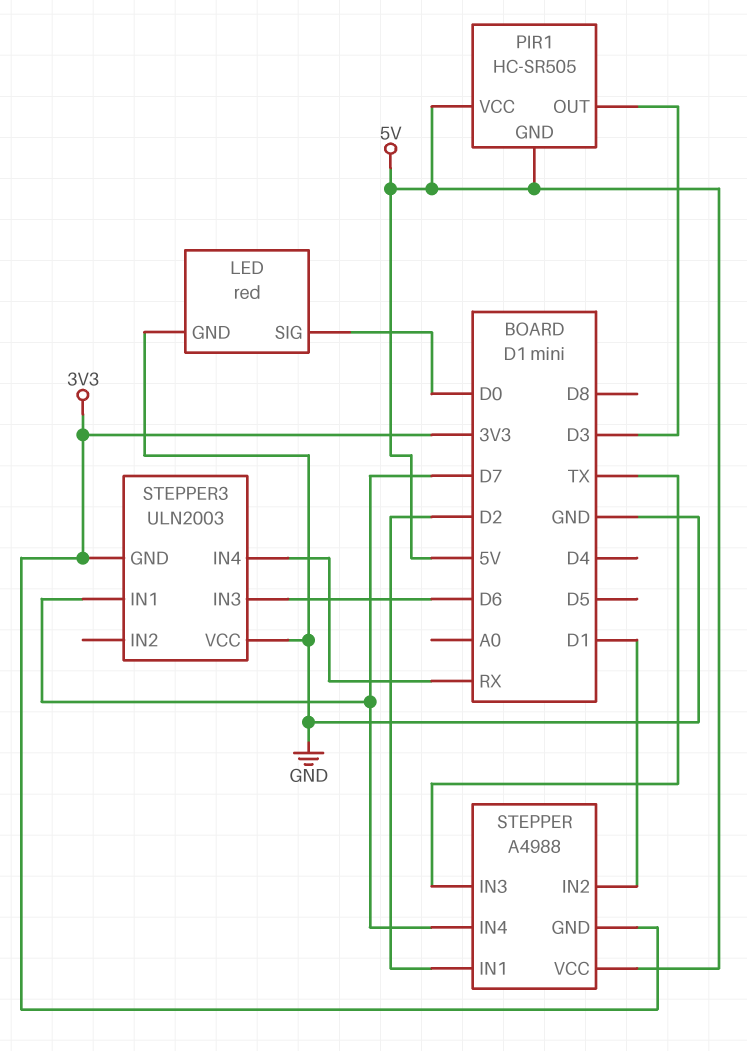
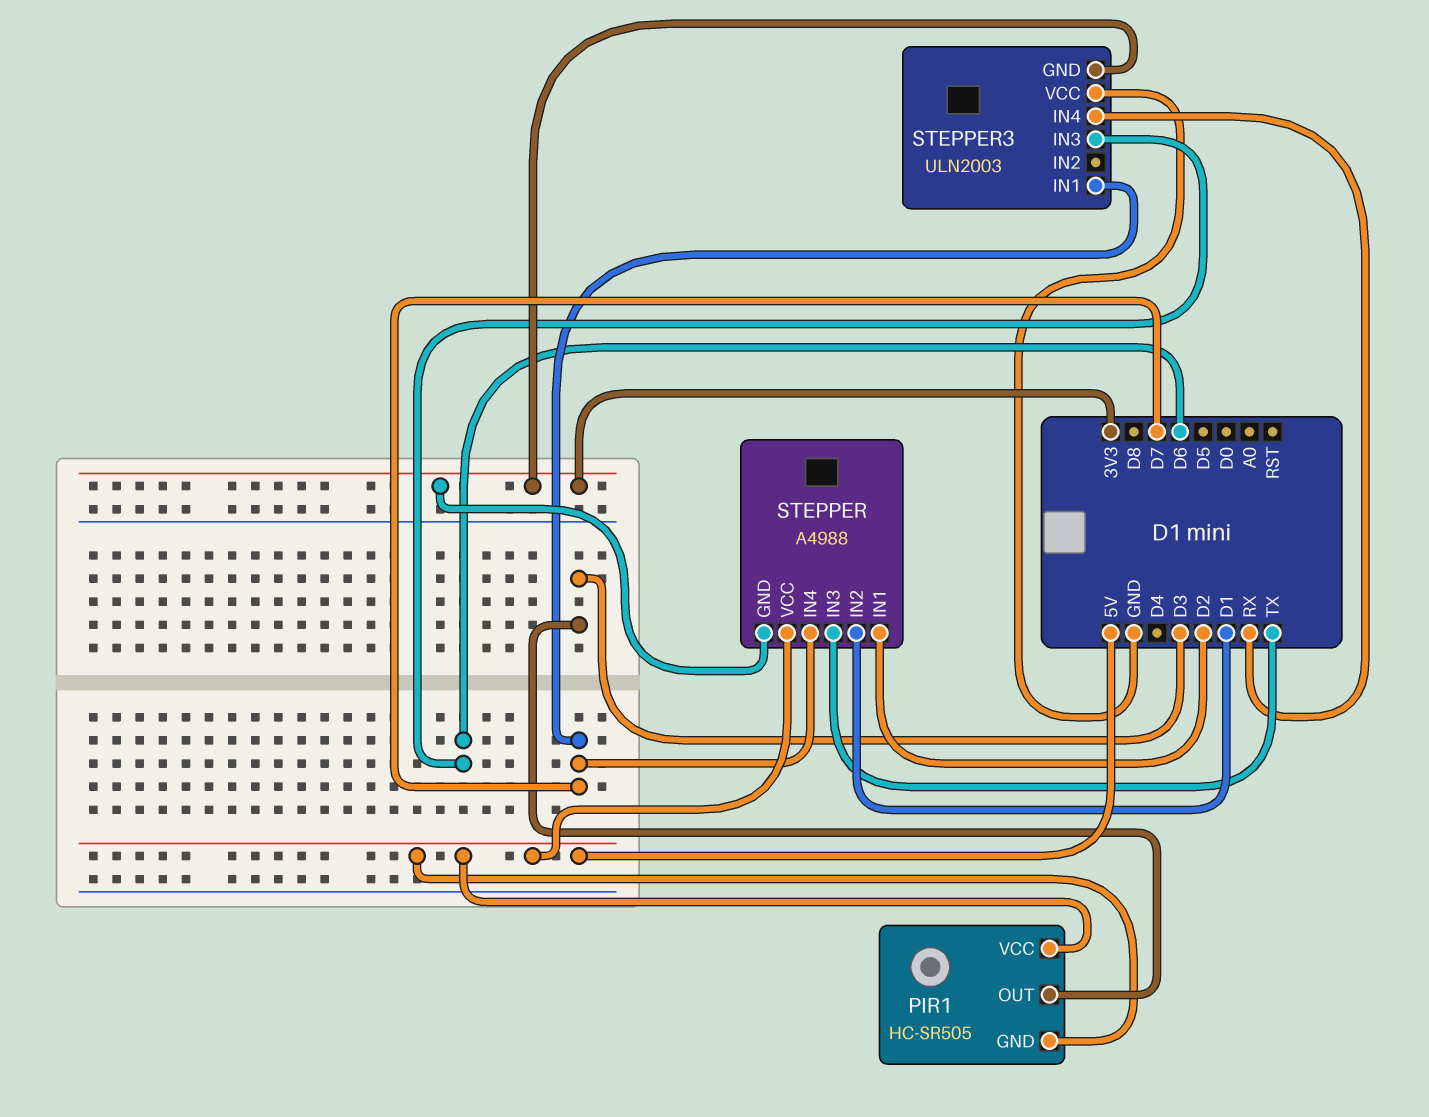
LED: red -> none
LED pin GND: GND -> none
LED pin SIG: D0 -> none

